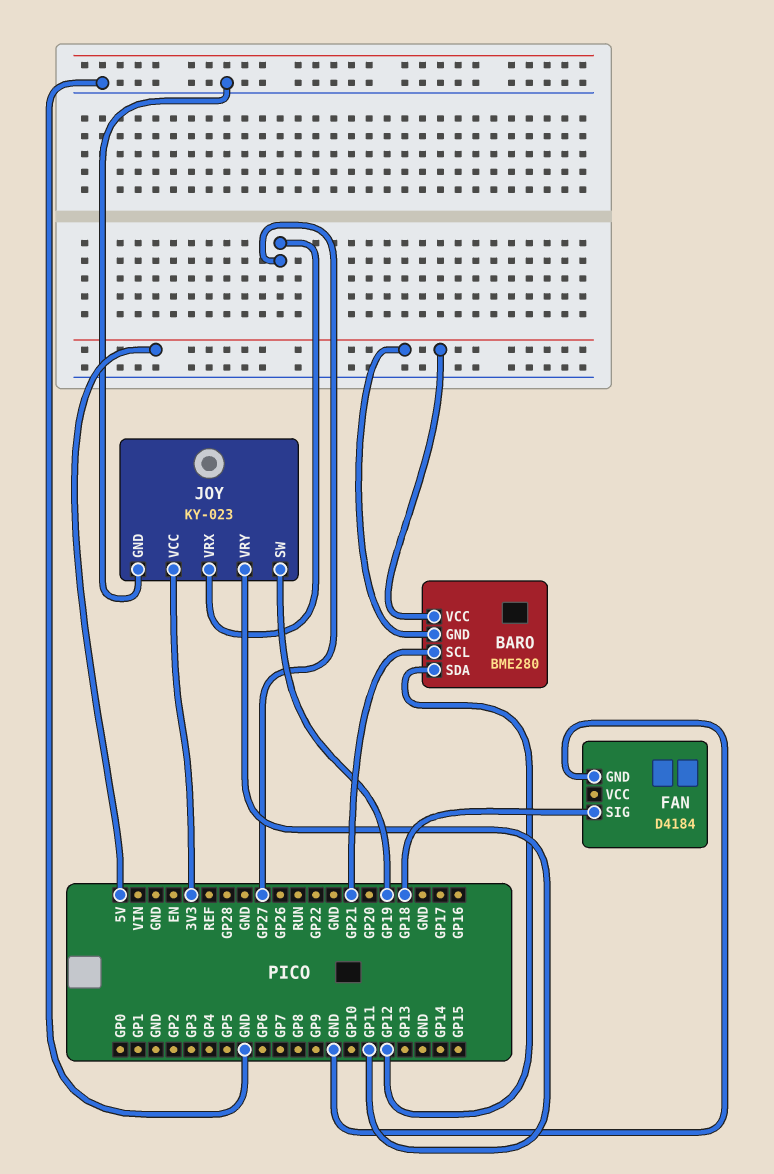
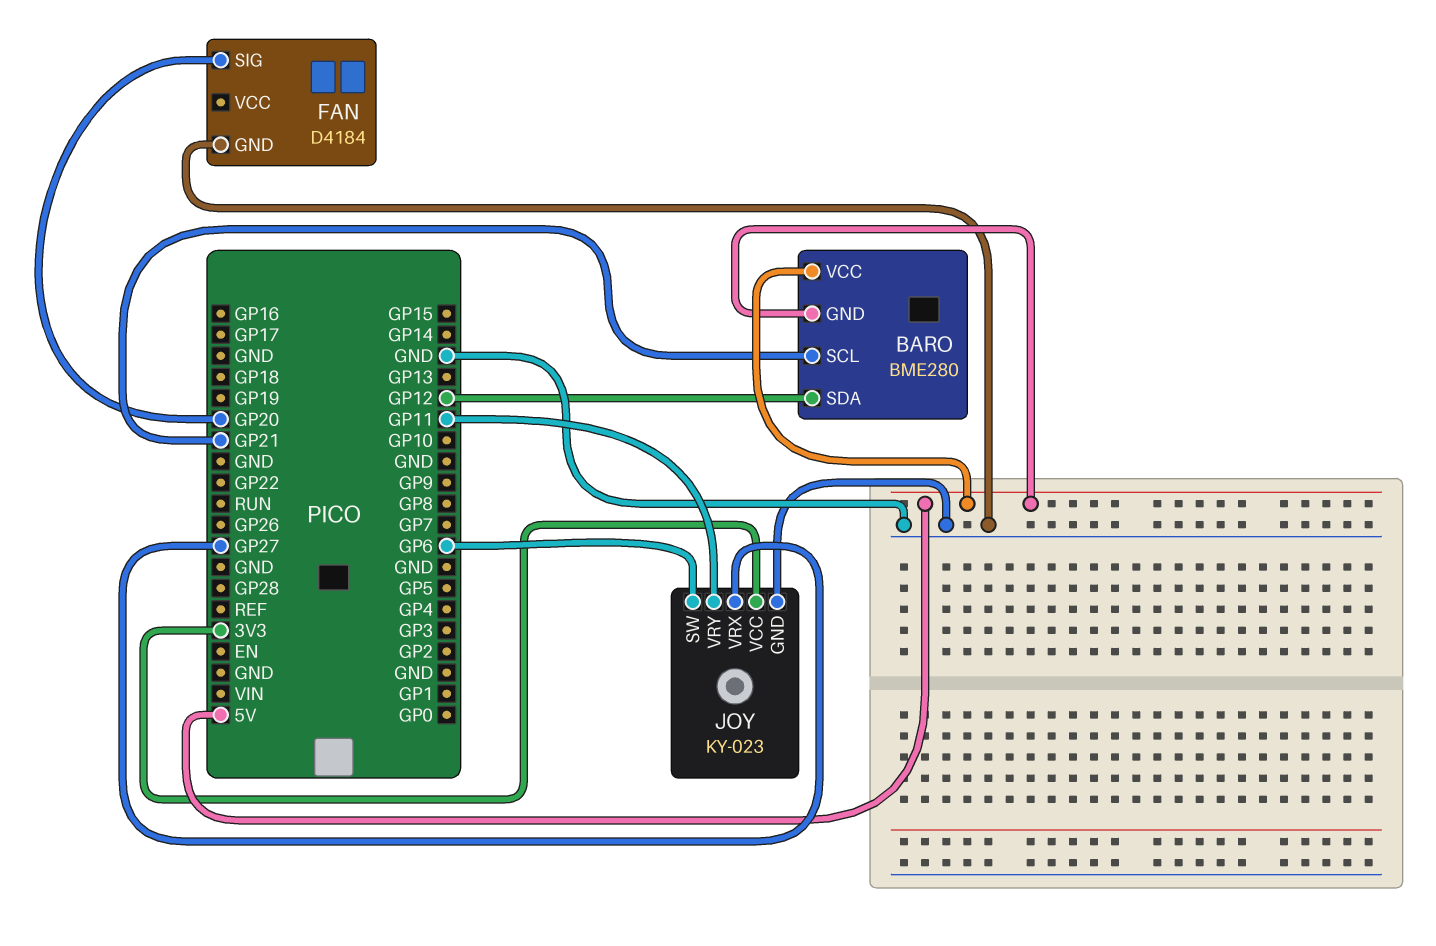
FAN pin SIG: GP18 -> GP20
JOY pin SW: GP19 -> GP6

